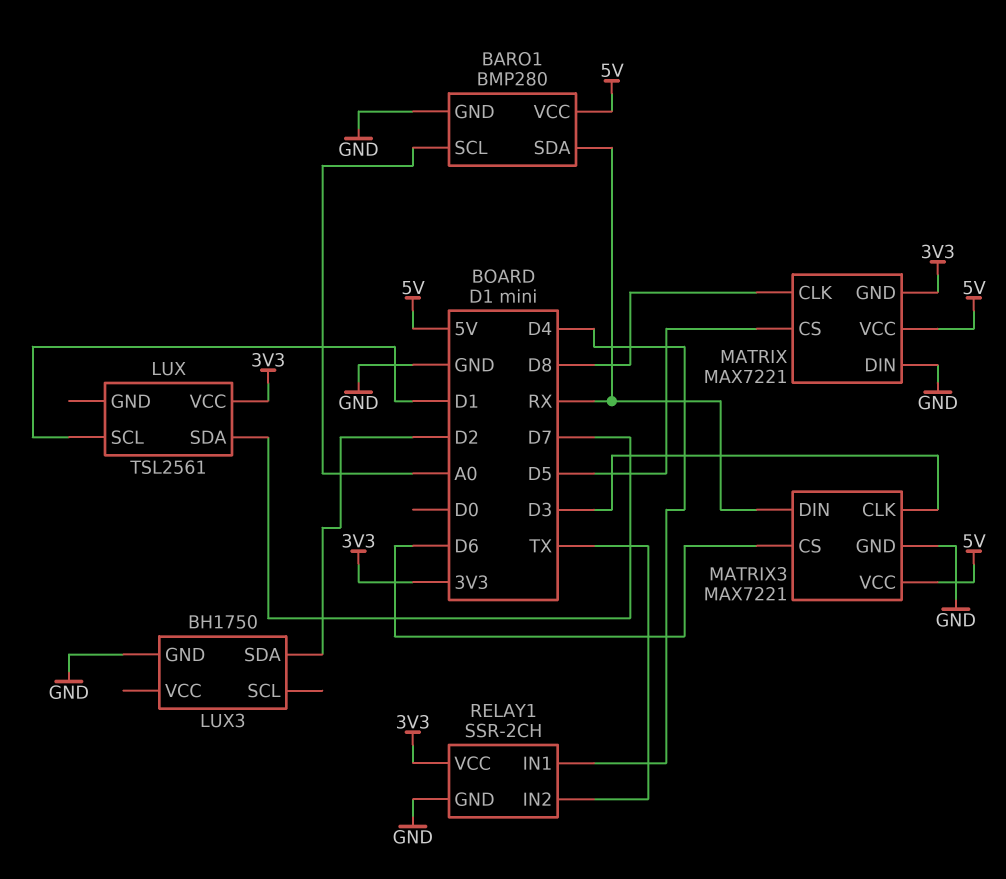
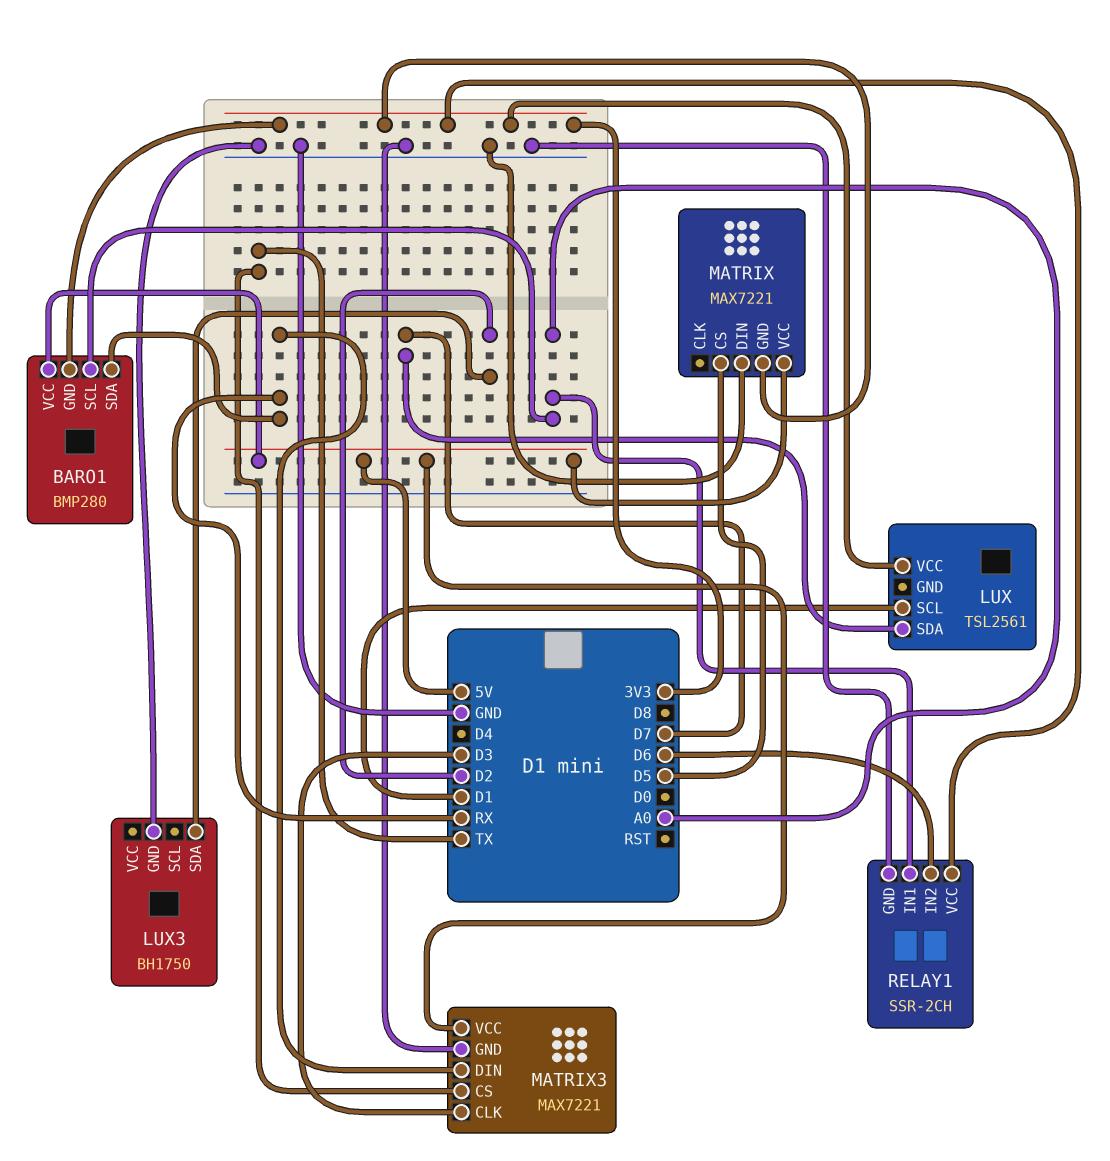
BARO1 pin GND: GND -> 3V3
MATRIX pin CLK: D8 -> none
MATRIX3 pin CS: D6 -> TX
RELAY1 pin IN1: D4 -> A0
RELAY1 pin IN2: TX -> D6

